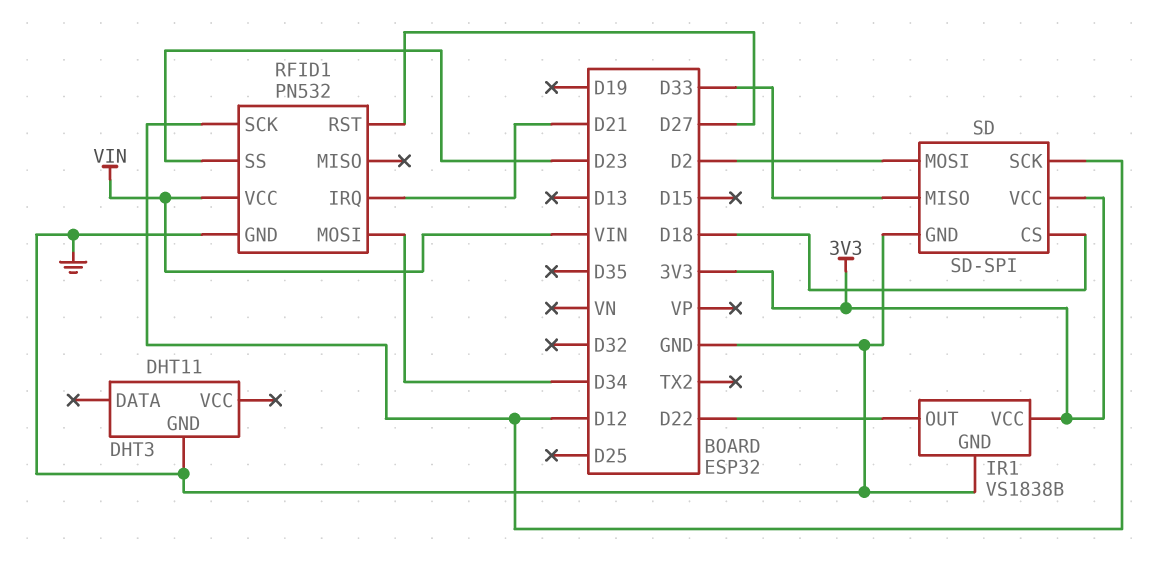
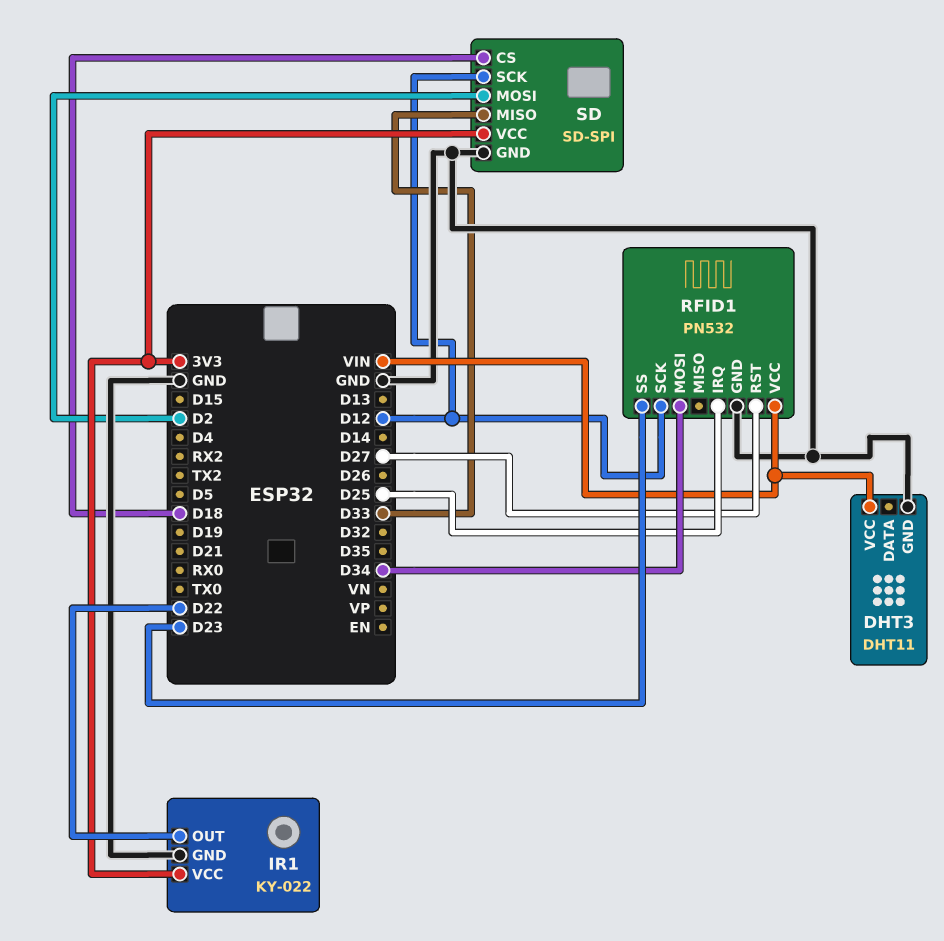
DHT3 pin VCC: none -> VIN
IR1: VS1838B -> KY-022
RFID1 pin IRQ: D21 -> D25

